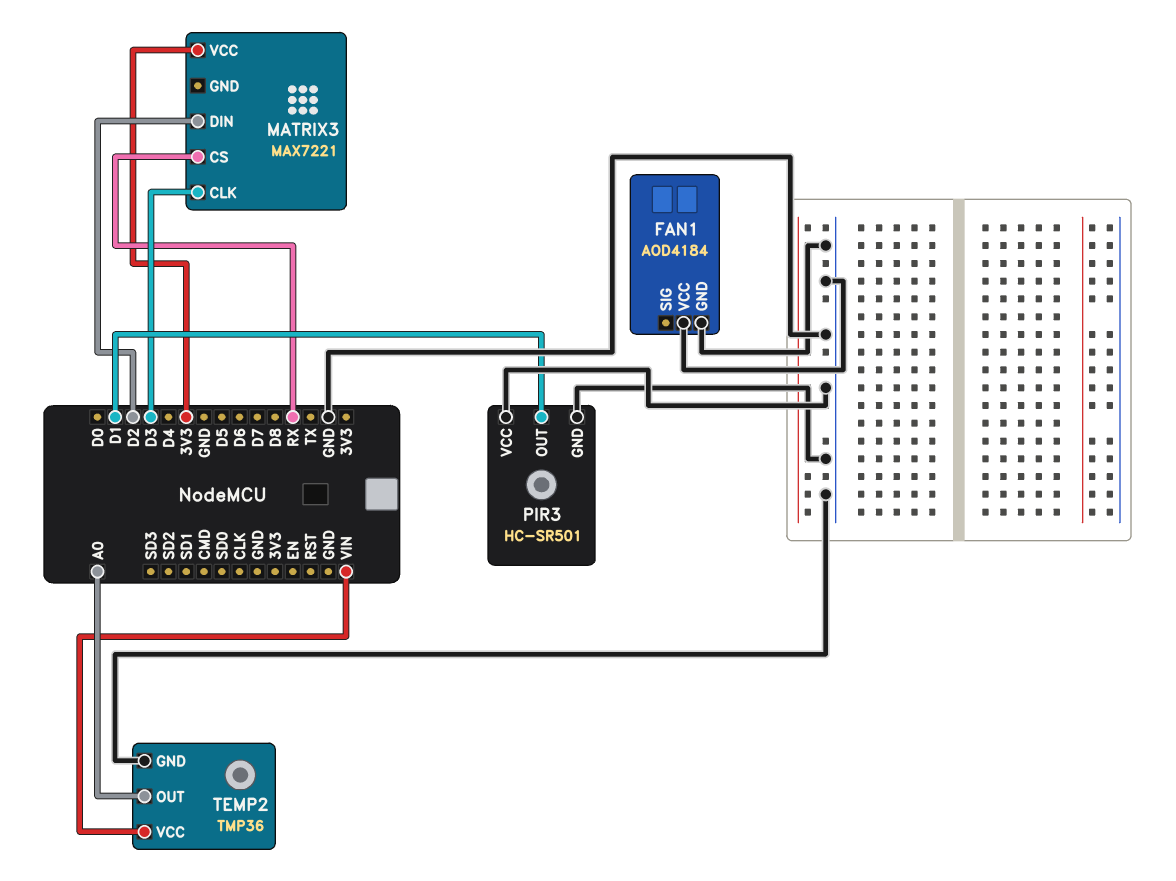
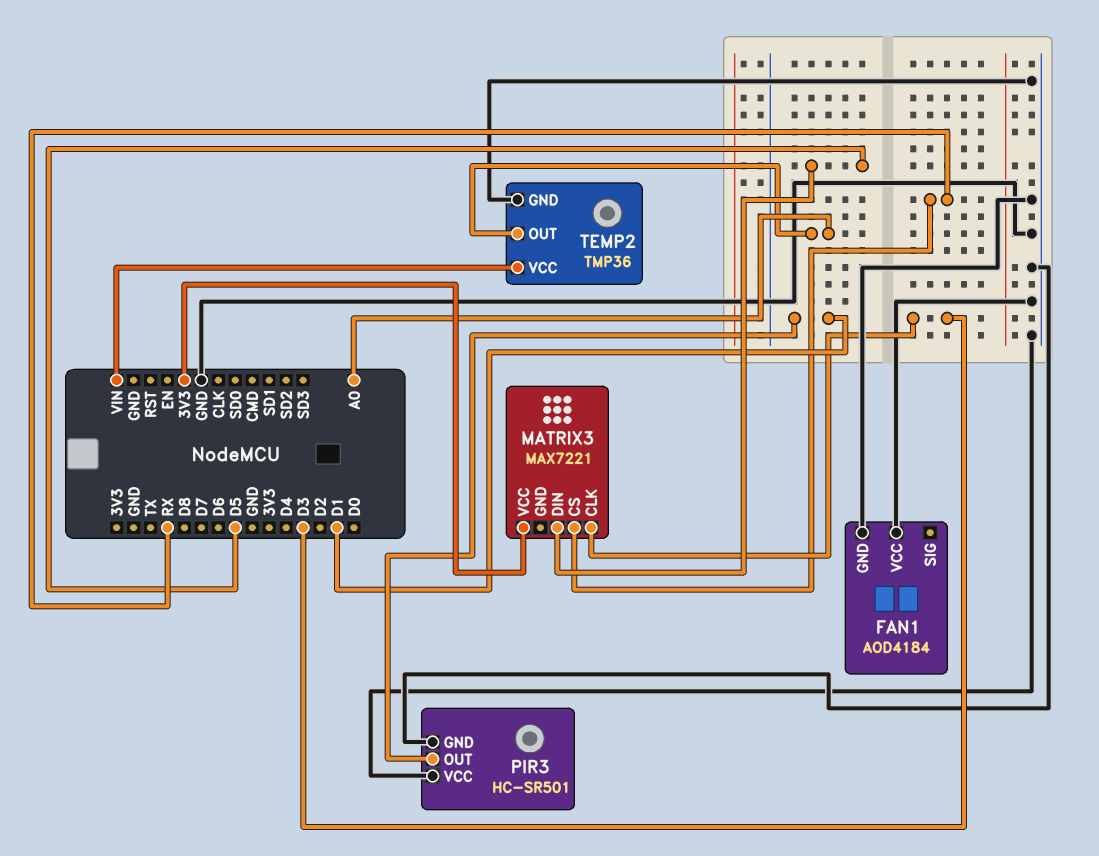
MATRIX3 pin DIN: D2 -> D5

